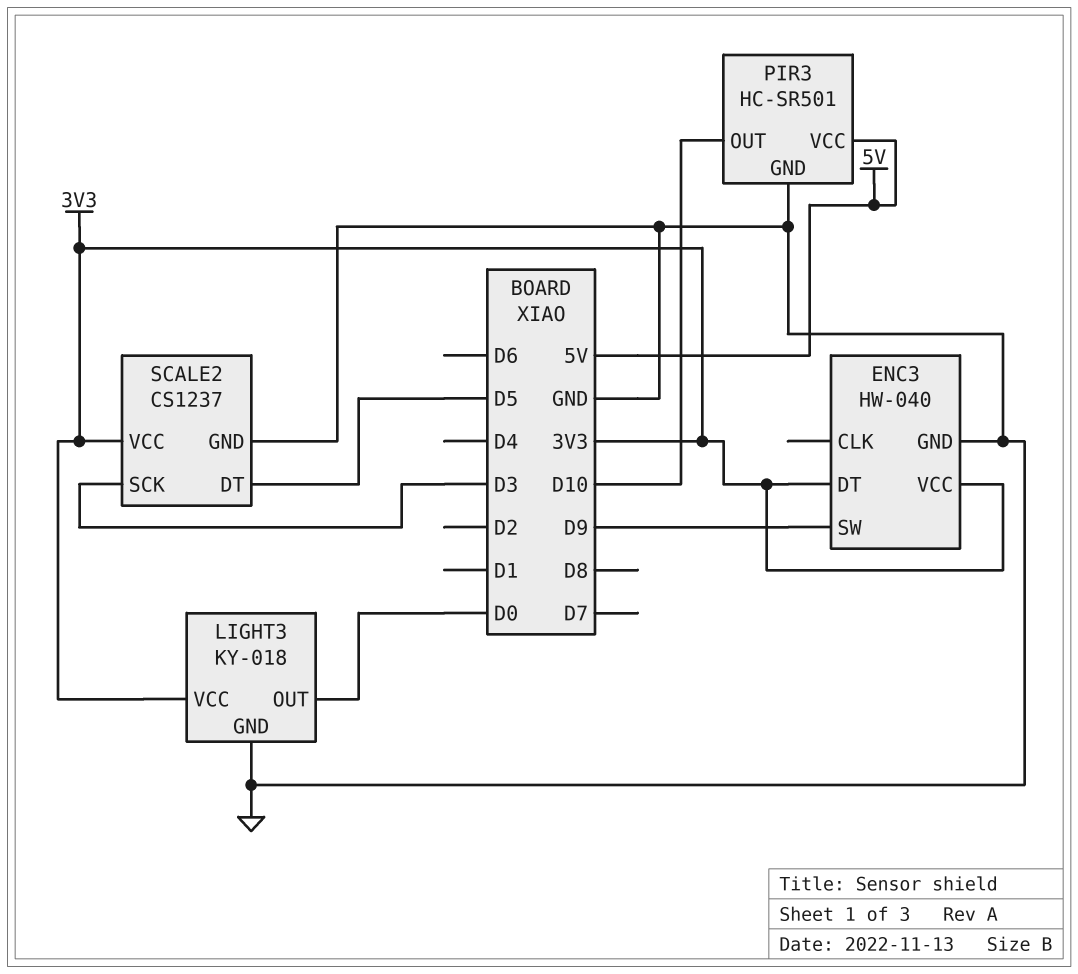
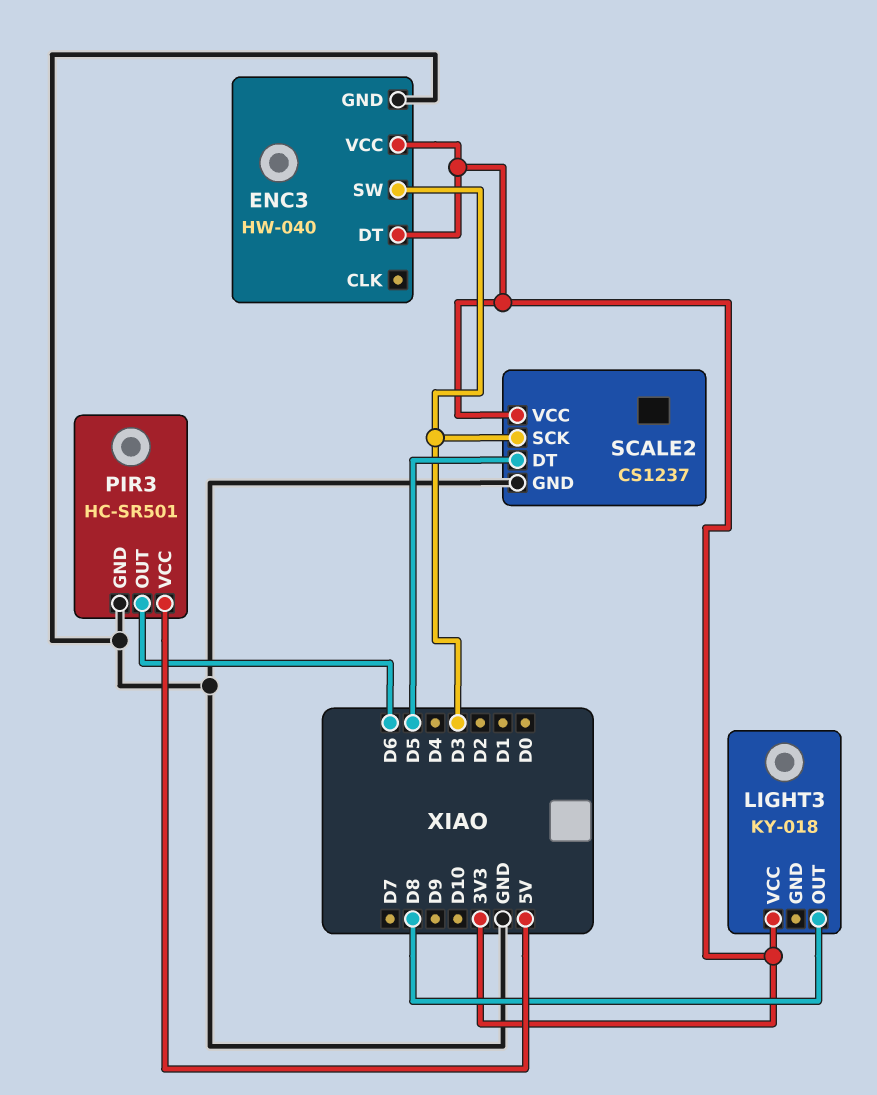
ENC3 pin SW: D9 -> D3
LIGHT3 pin GND: GND -> none
LIGHT3 pin OUT: D0 -> D8
PIR3 pin OUT: D10 -> D6

